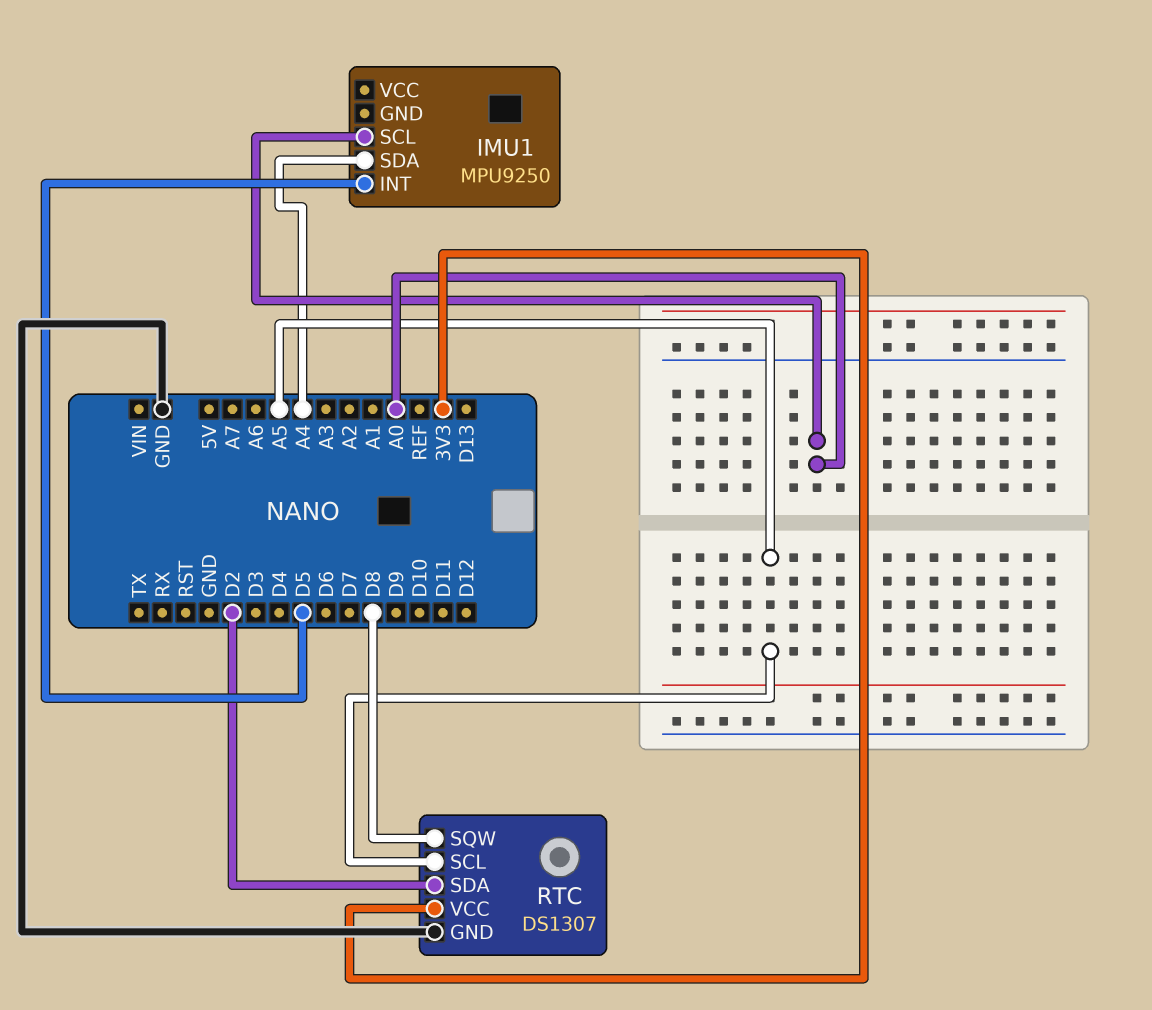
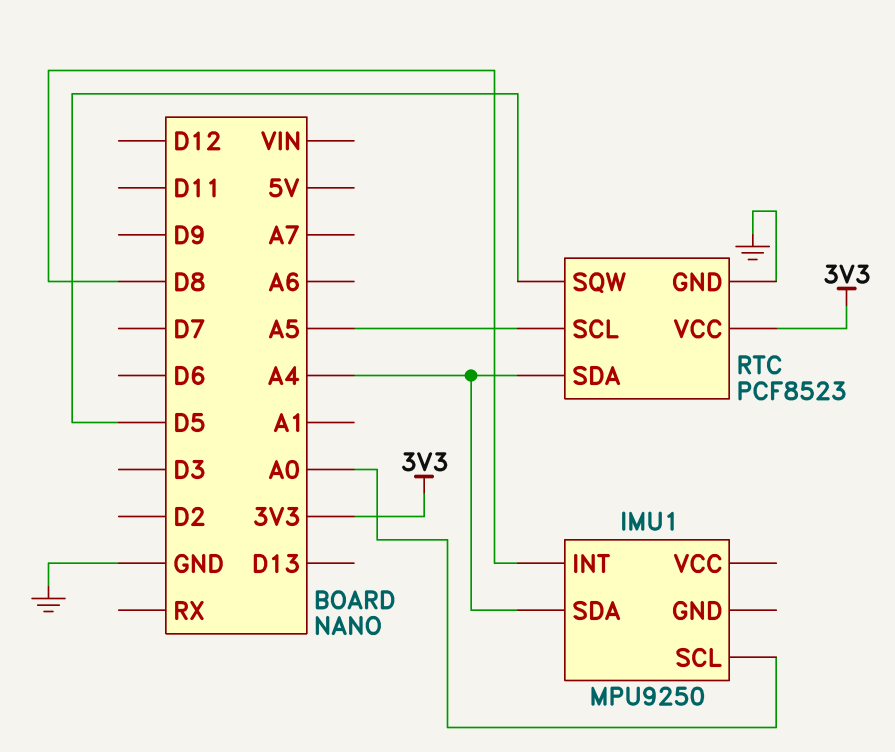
IMU1 pin INT: D5 -> D8
RTC: DS1307 -> PCF8523
RTC pin SDA: D2 -> A4
RTC pin SQW: D8 -> D5

